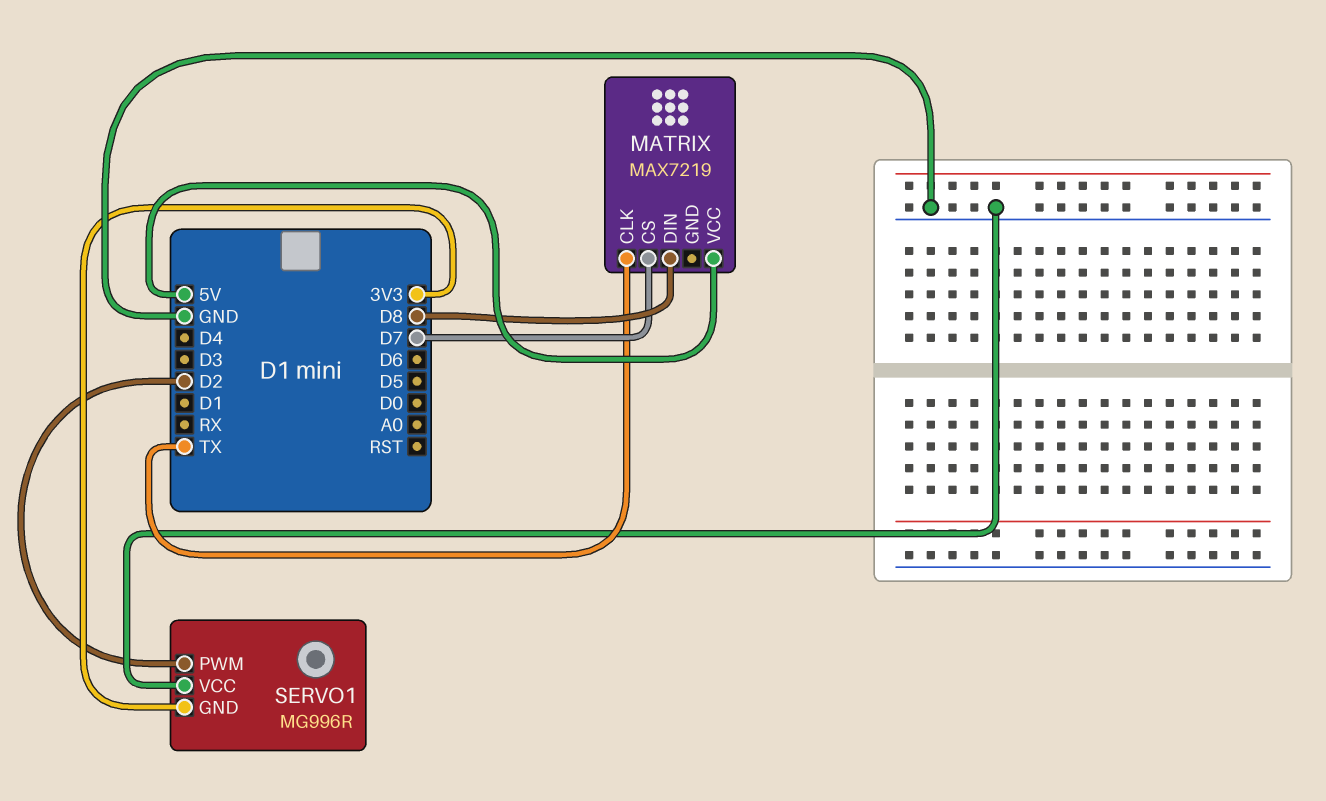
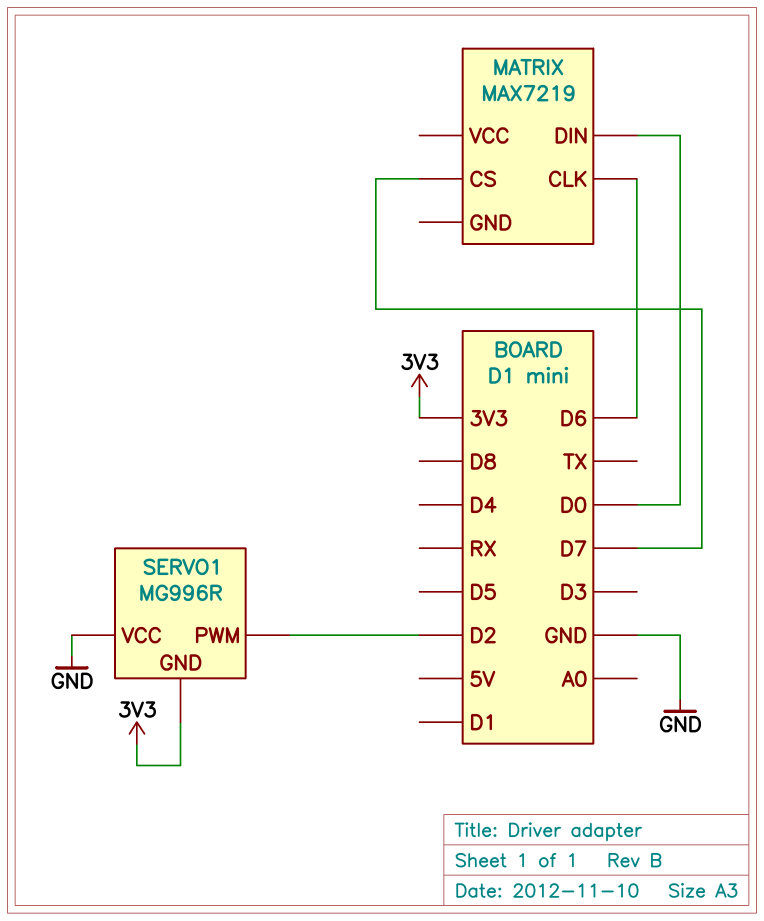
MATRIX pin CLK: TX -> D6
MATRIX pin DIN: D8 -> D0
MATRIX pin VCC: 5V -> none

